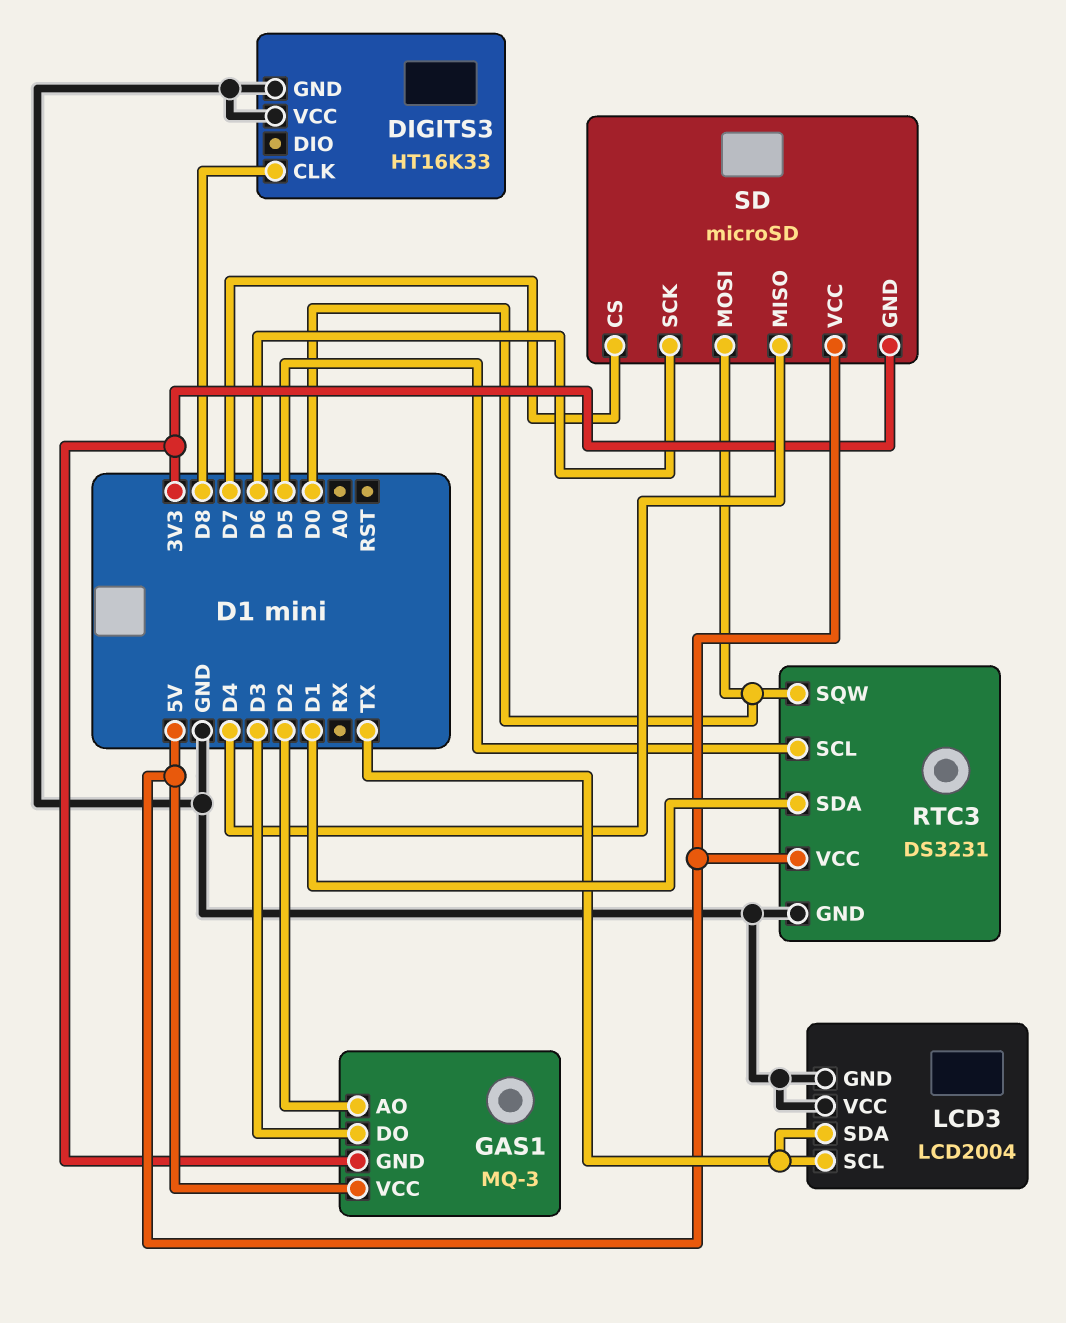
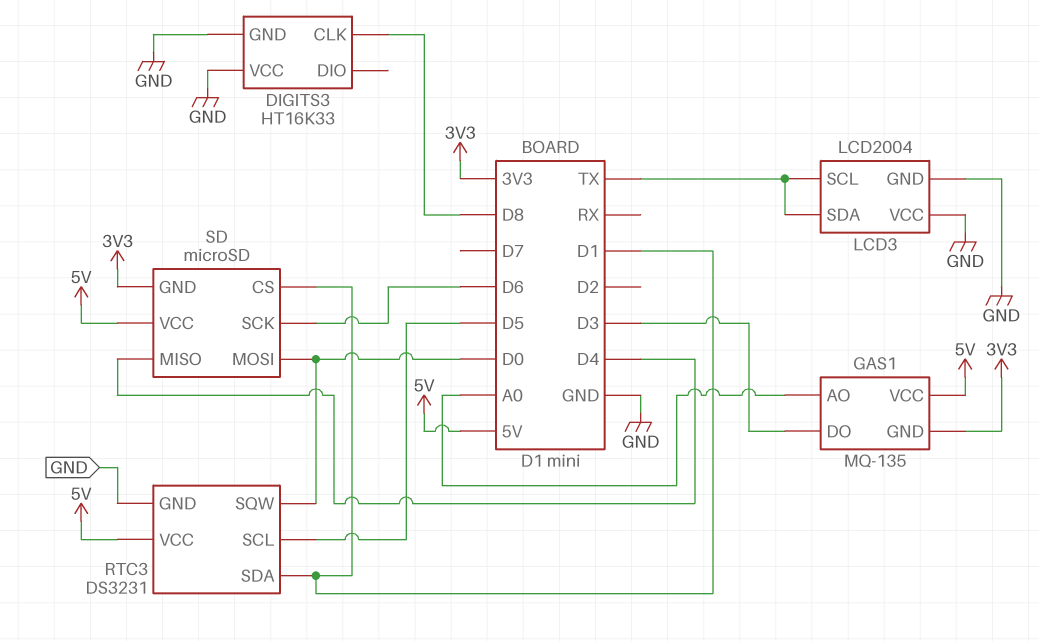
GAS1: MQ-3 -> MQ-135
GAS1 pin AO: D2 -> A0
SD pin CS: D7 -> D1

